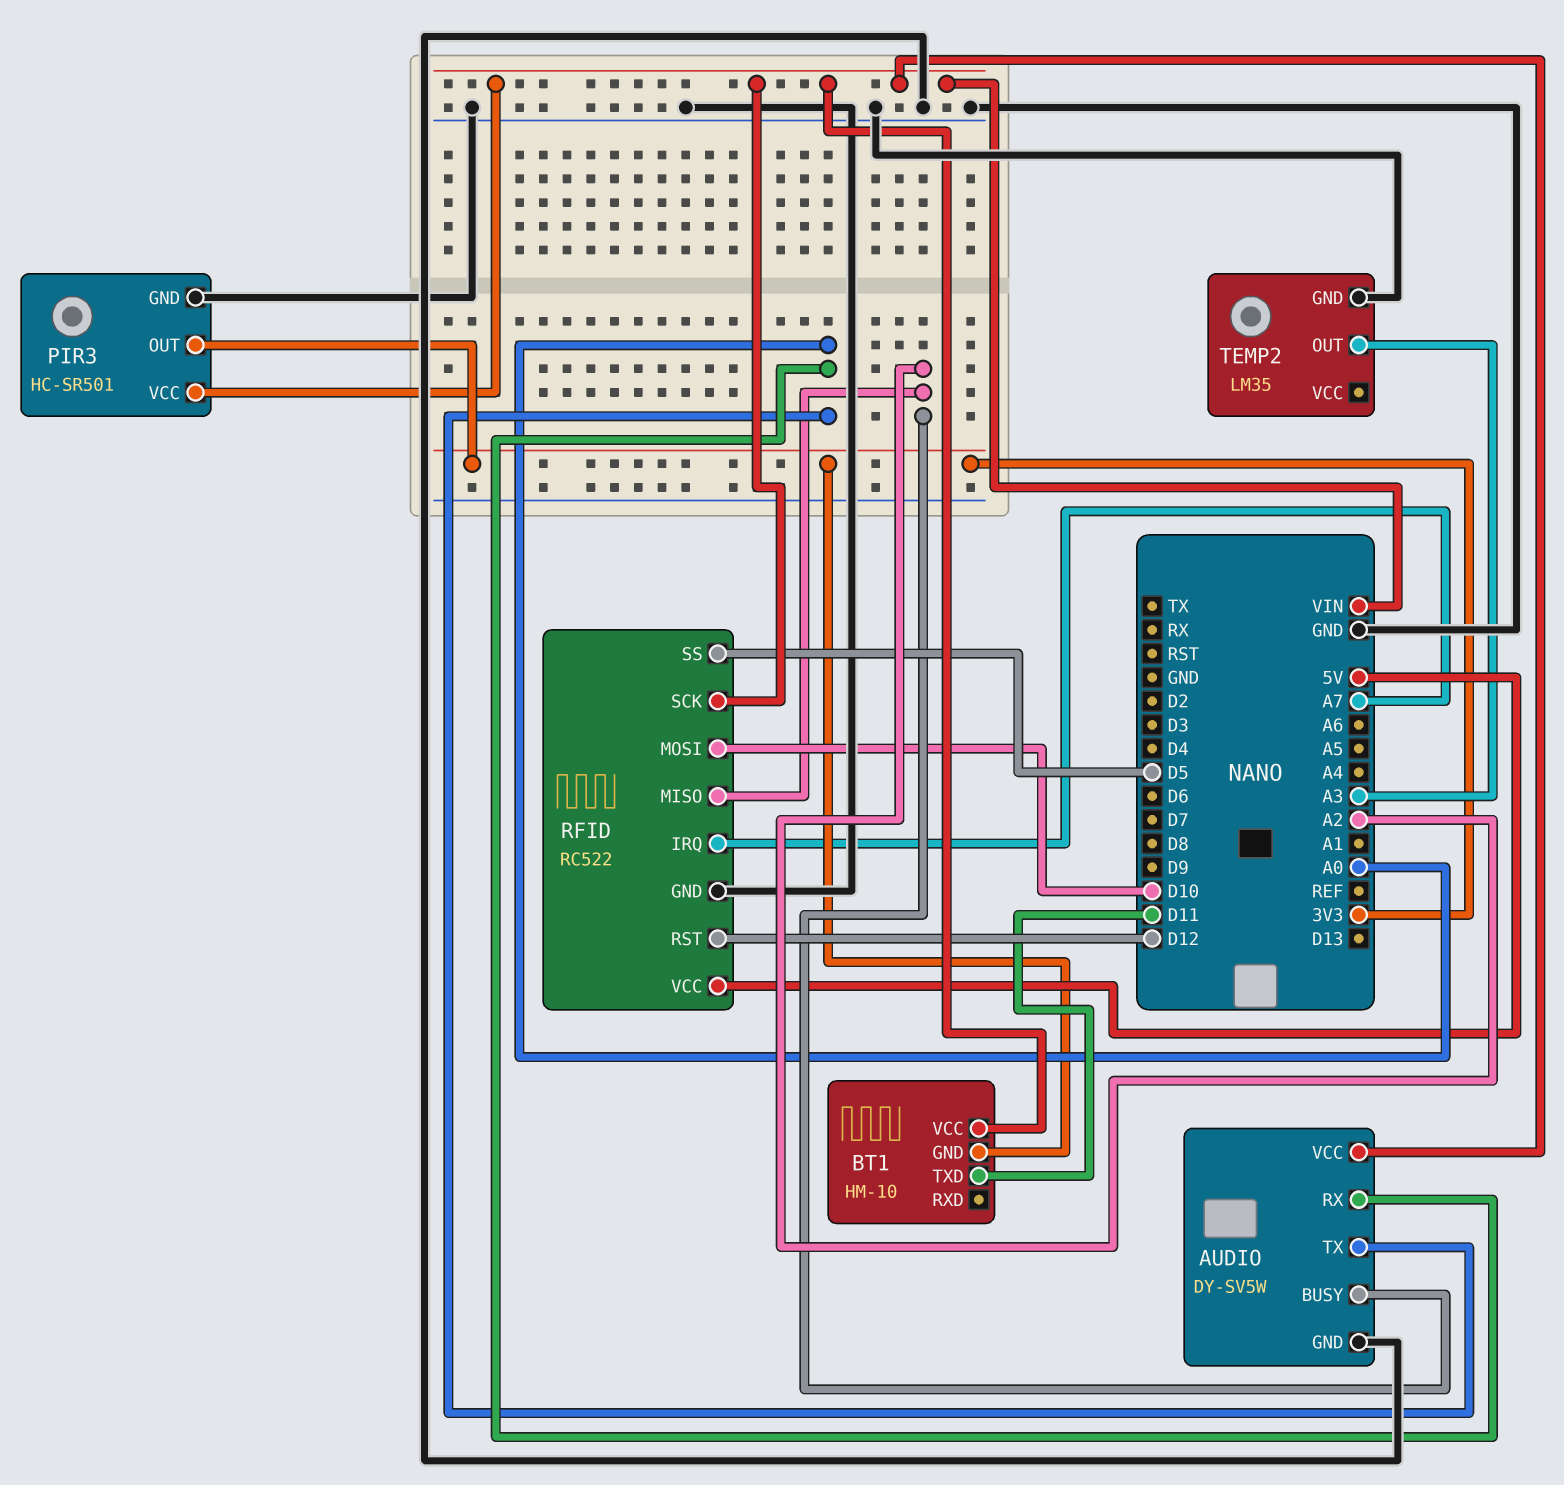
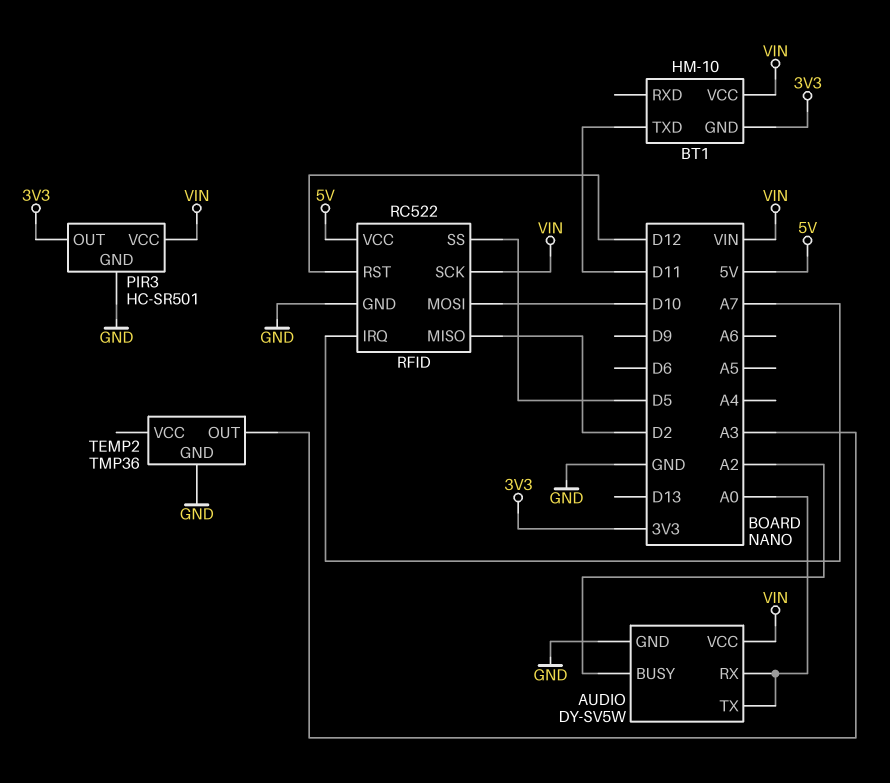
RFID pin MISO: A2 -> D2
TEMP2: LM35 -> TMP36

